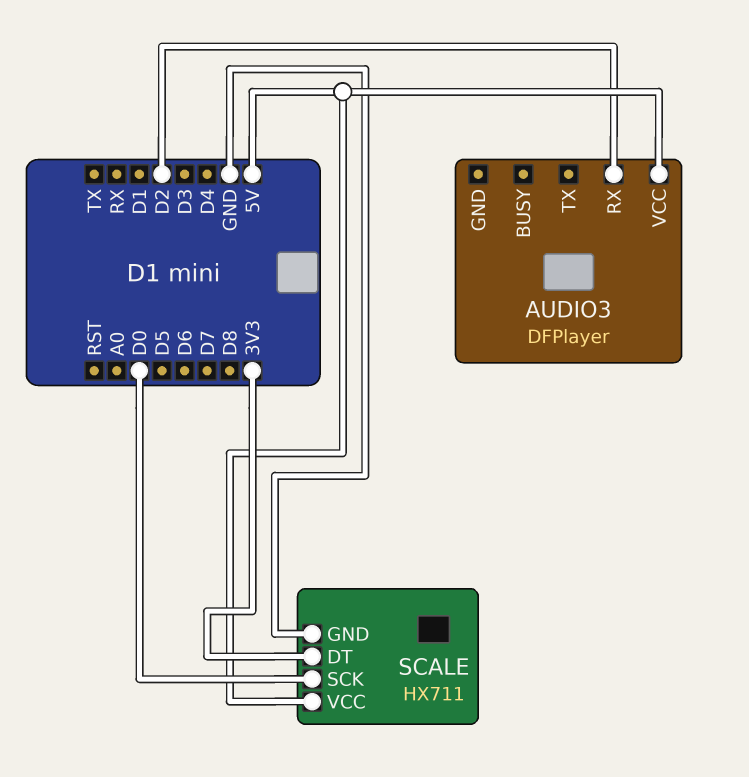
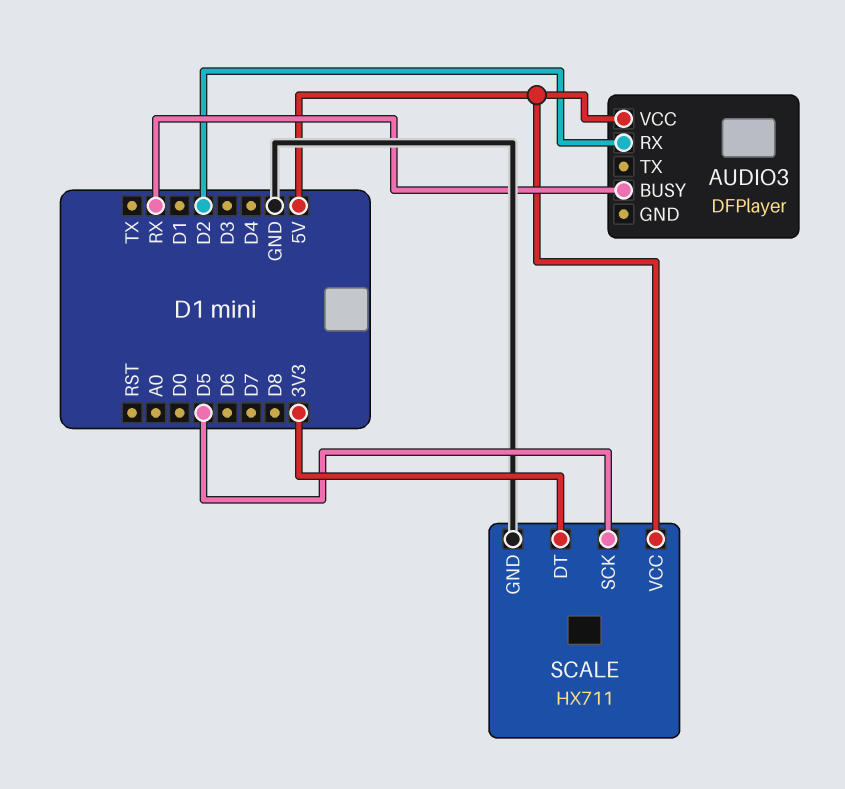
AUDIO3 pin BUSY: none -> RX
SCALE pin SCK: D0 -> D5

